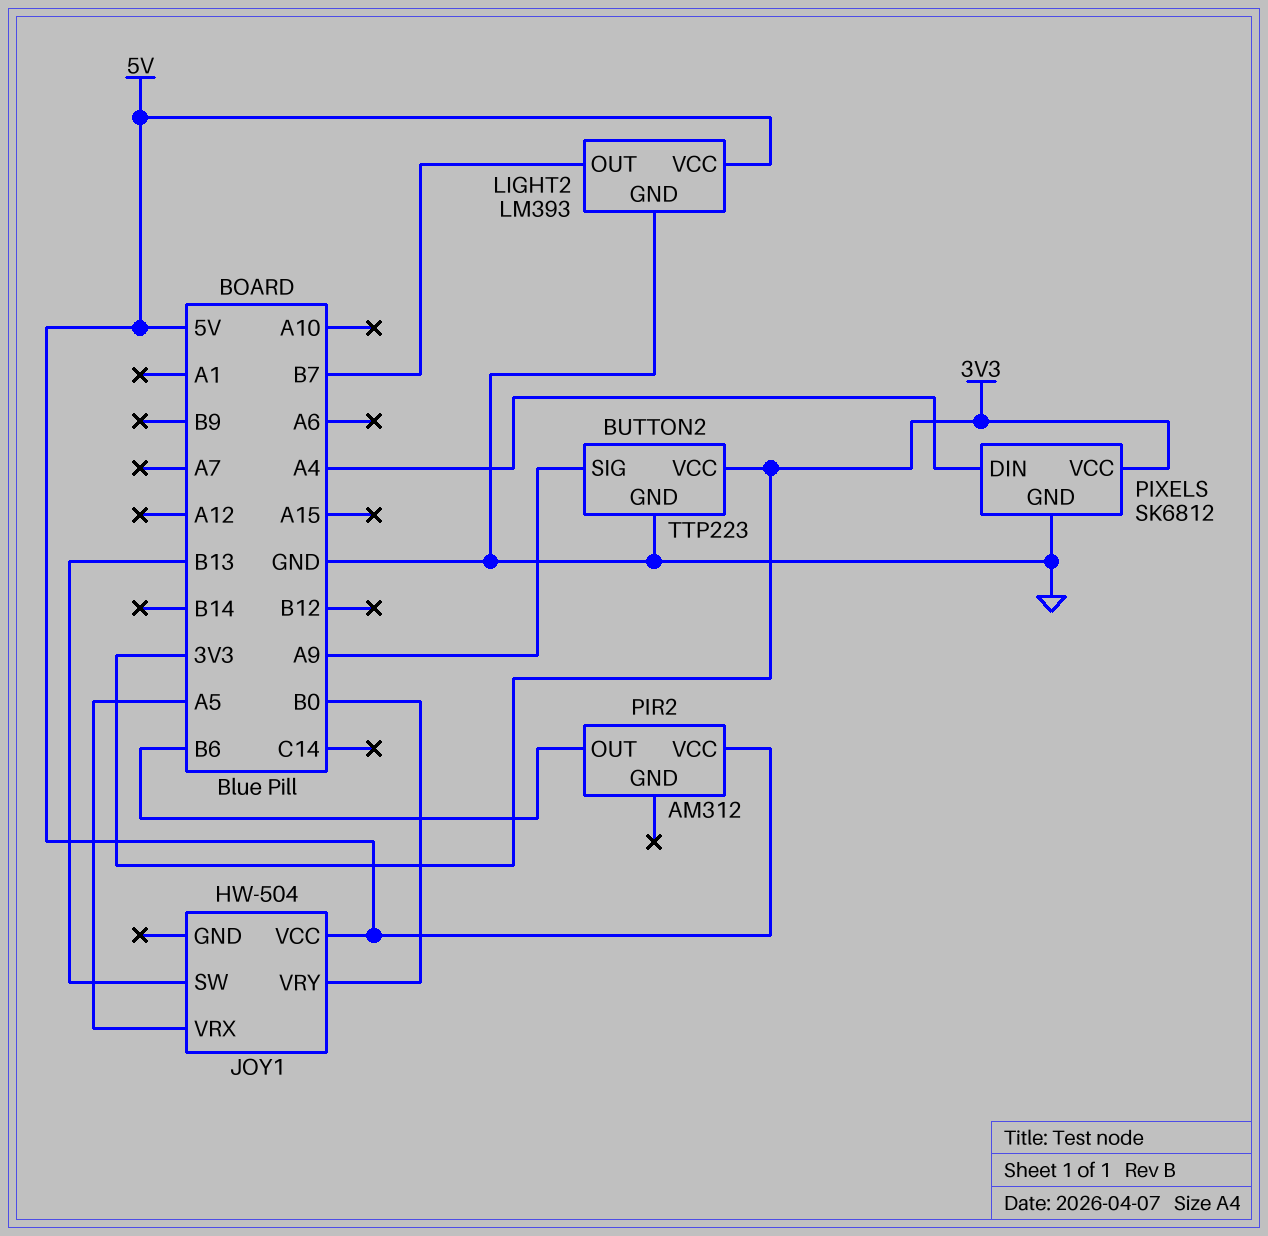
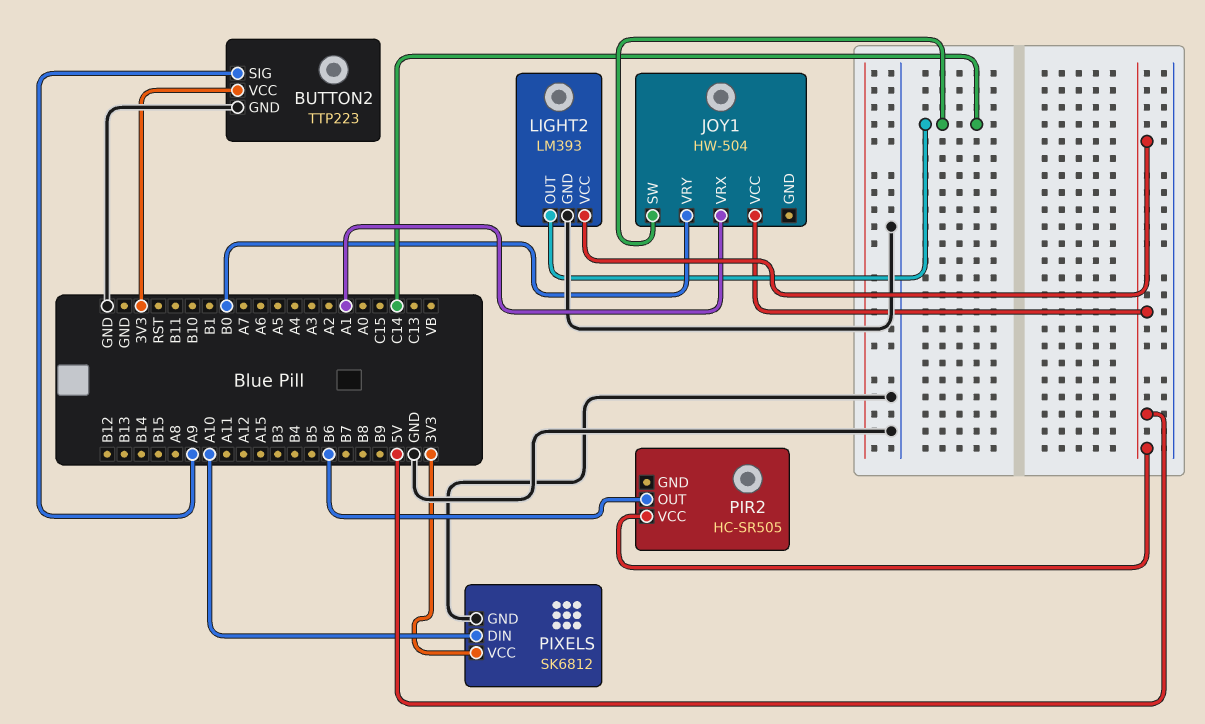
JOY1 pin SW: B13 -> C14
JOY1 pin VRX: A5 -> A1
LIGHT2 pin OUT: B7 -> C14
PIR2: AM312 -> HC-SR505
PIXELS pin DIN: A4 -> A10

